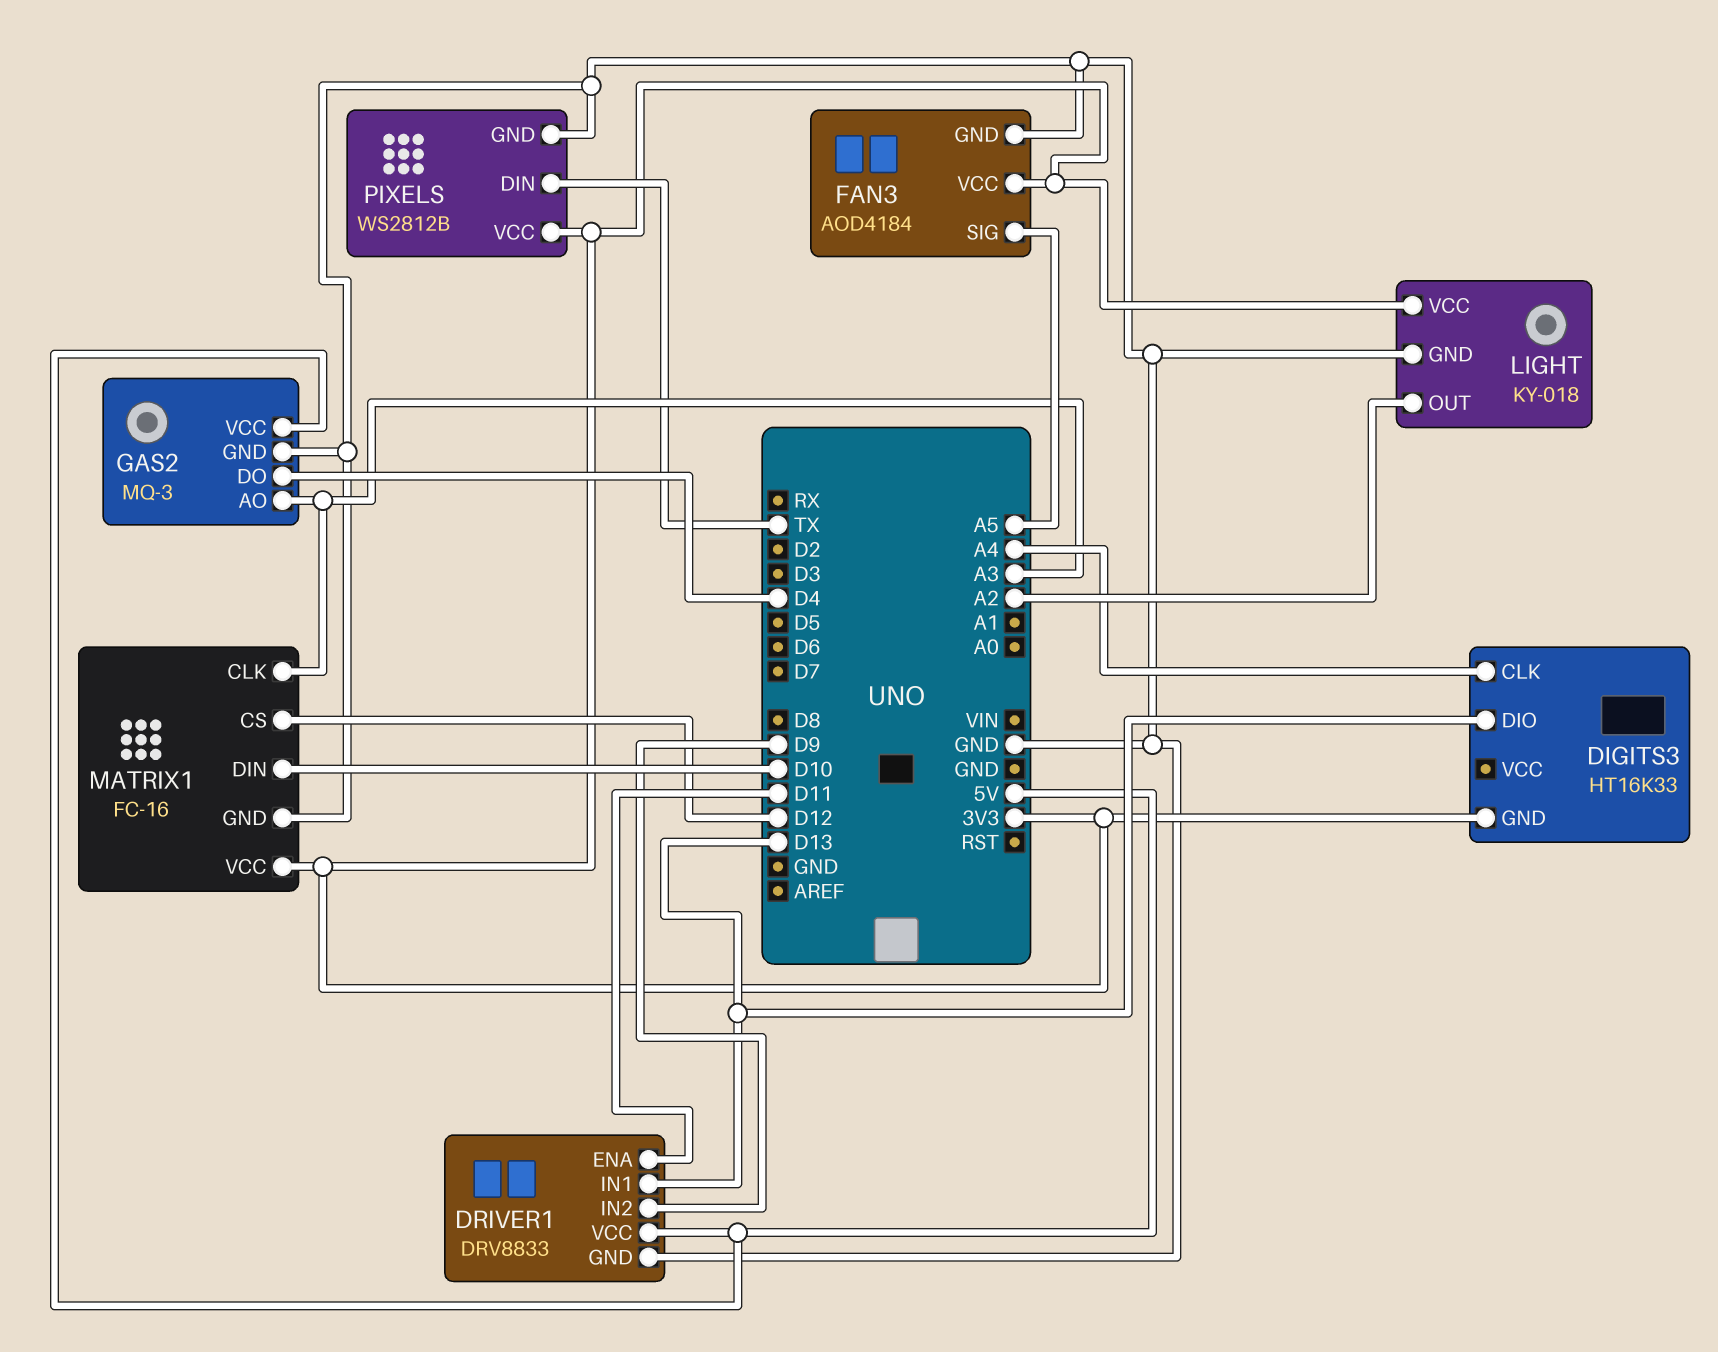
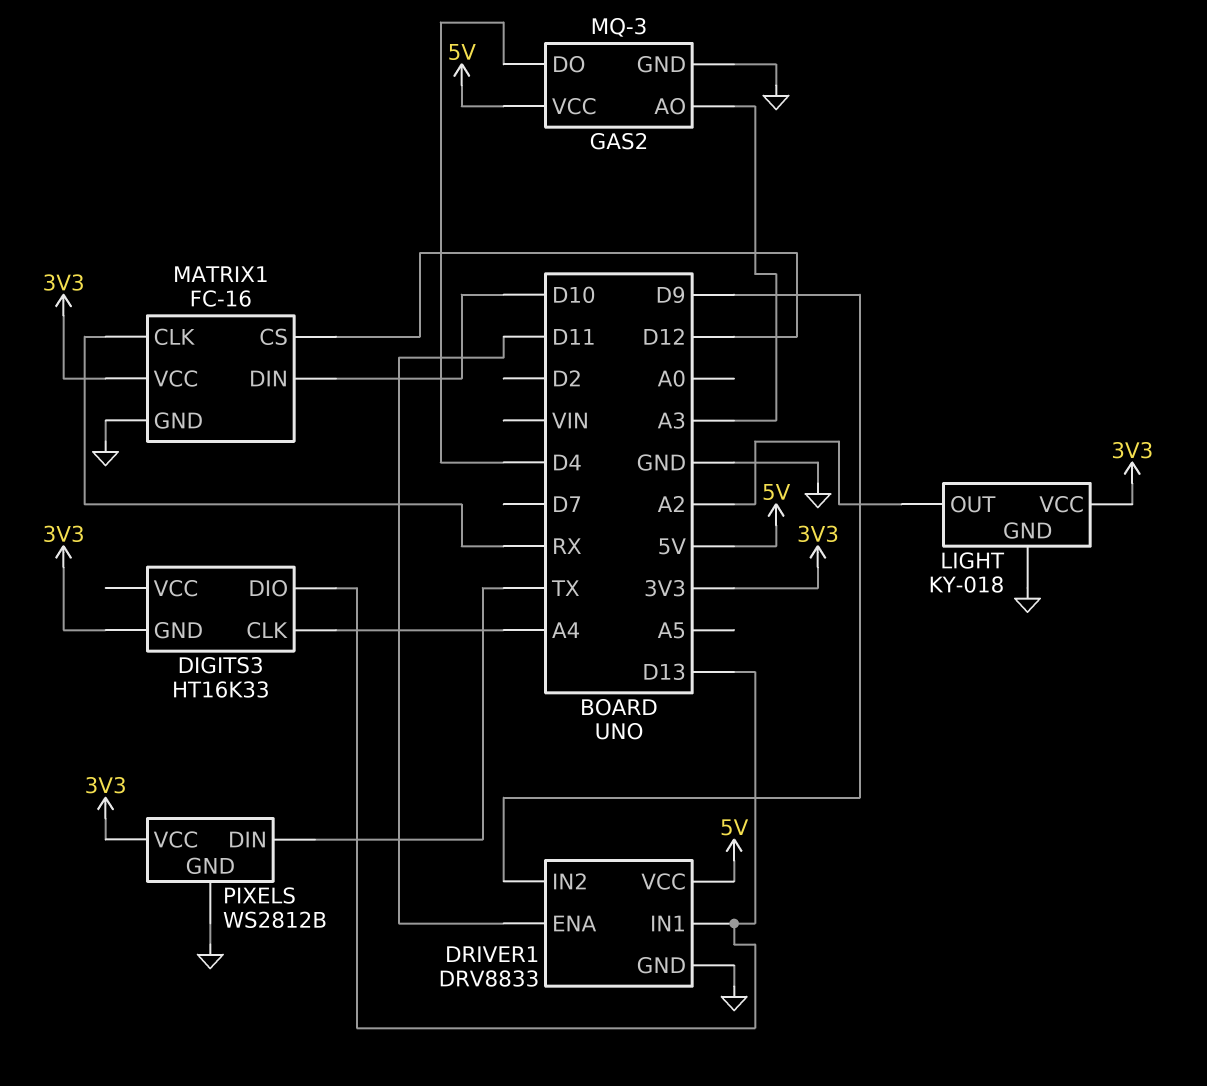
FAN3: AOD4184 -> none
FAN3 pin GND: GND -> none
FAN3 pin SIG: A5 -> none
FAN3 pin VCC: 3V3 -> none
MATRIX1 pin CLK: A3 -> RX

